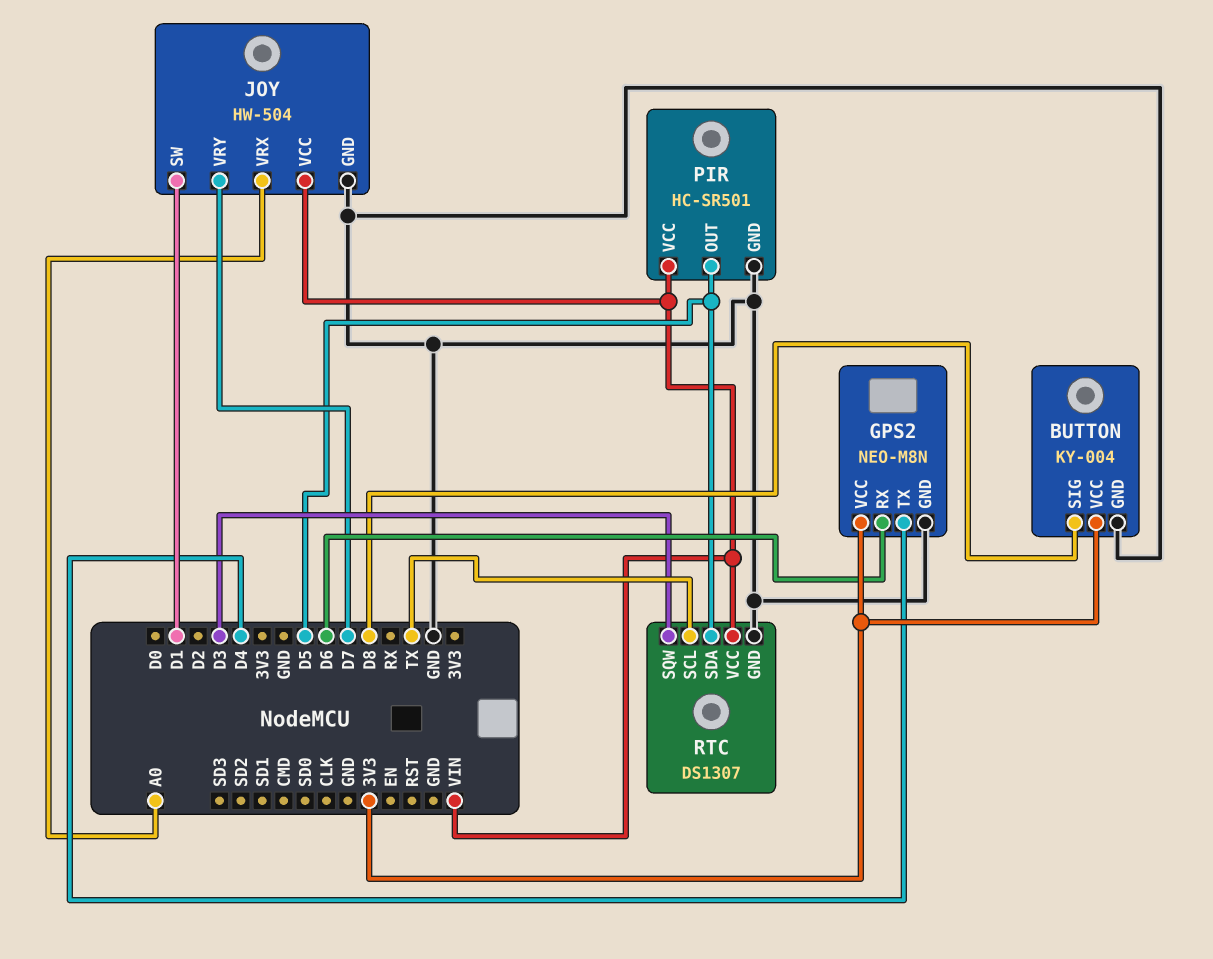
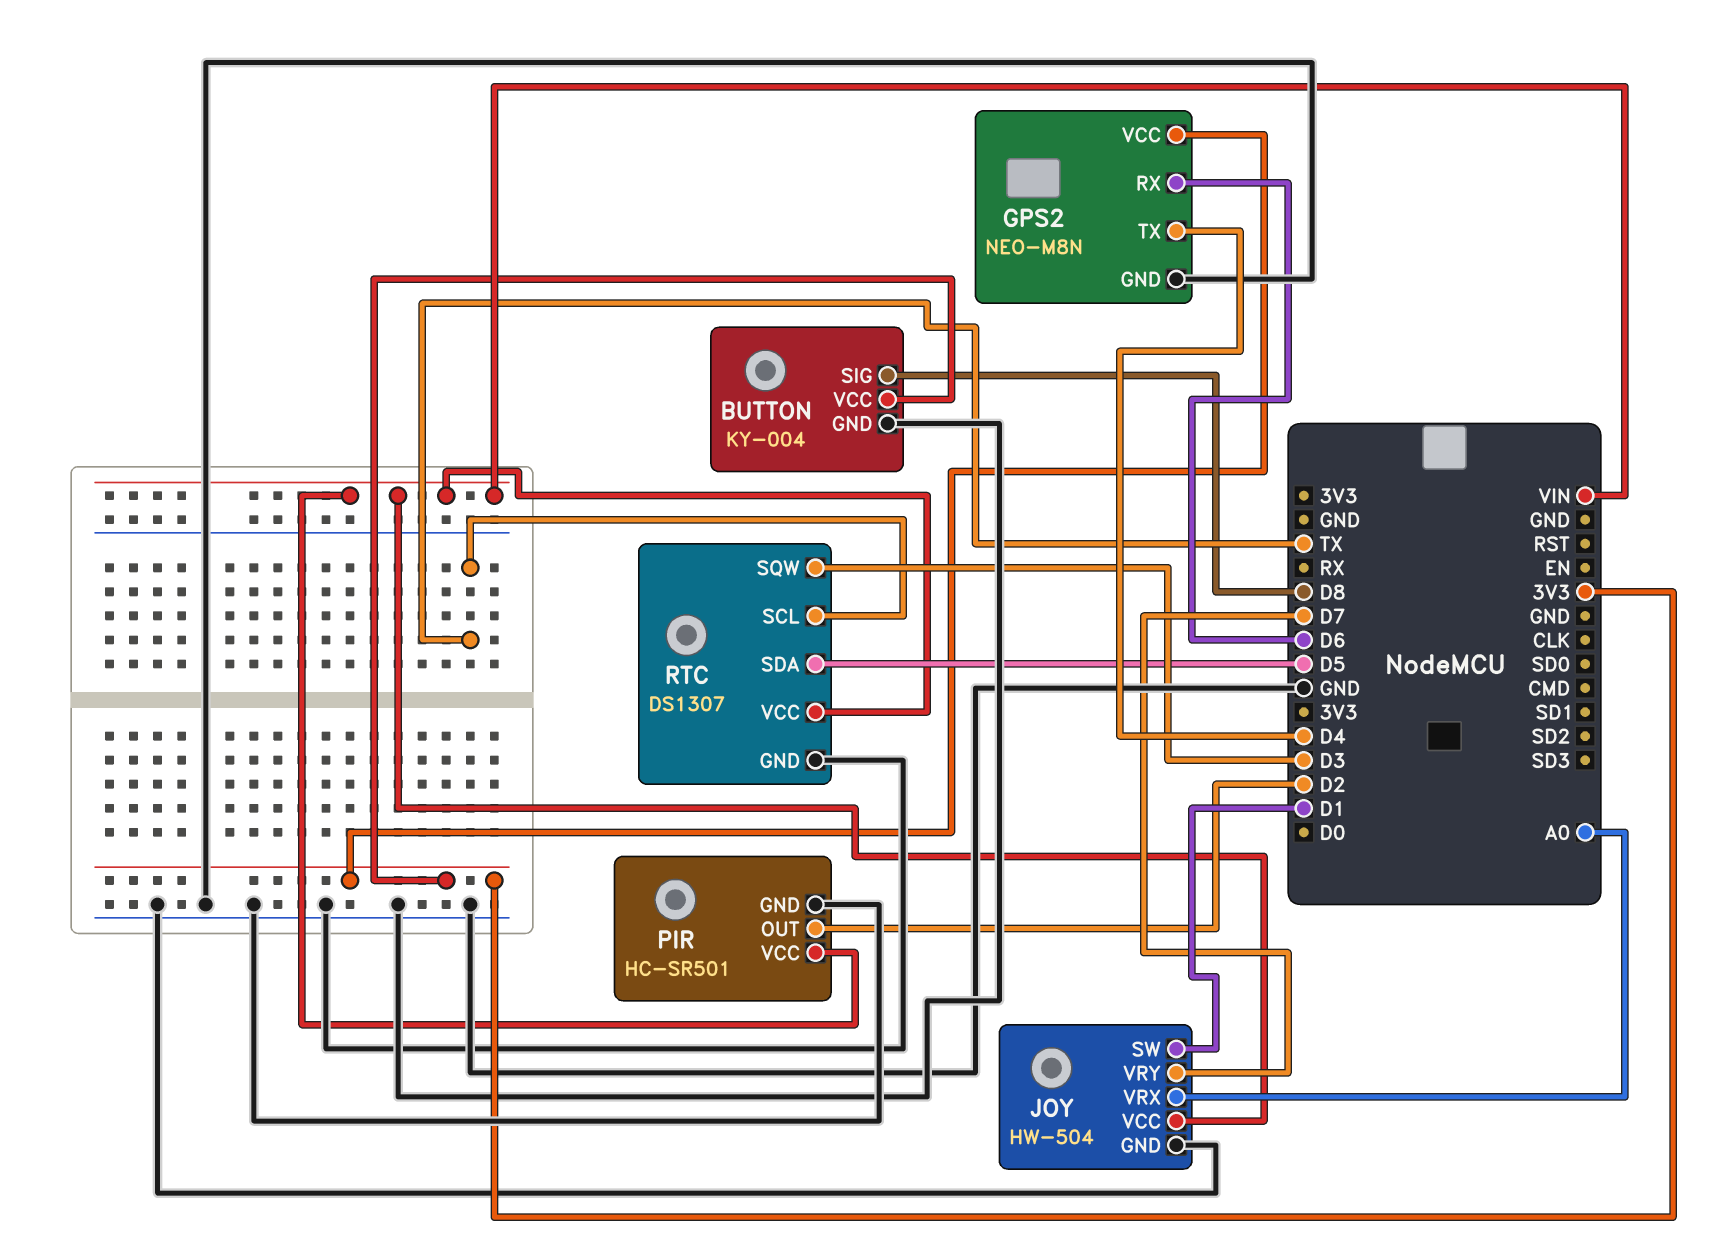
PIR pin OUT: D5 -> D2

